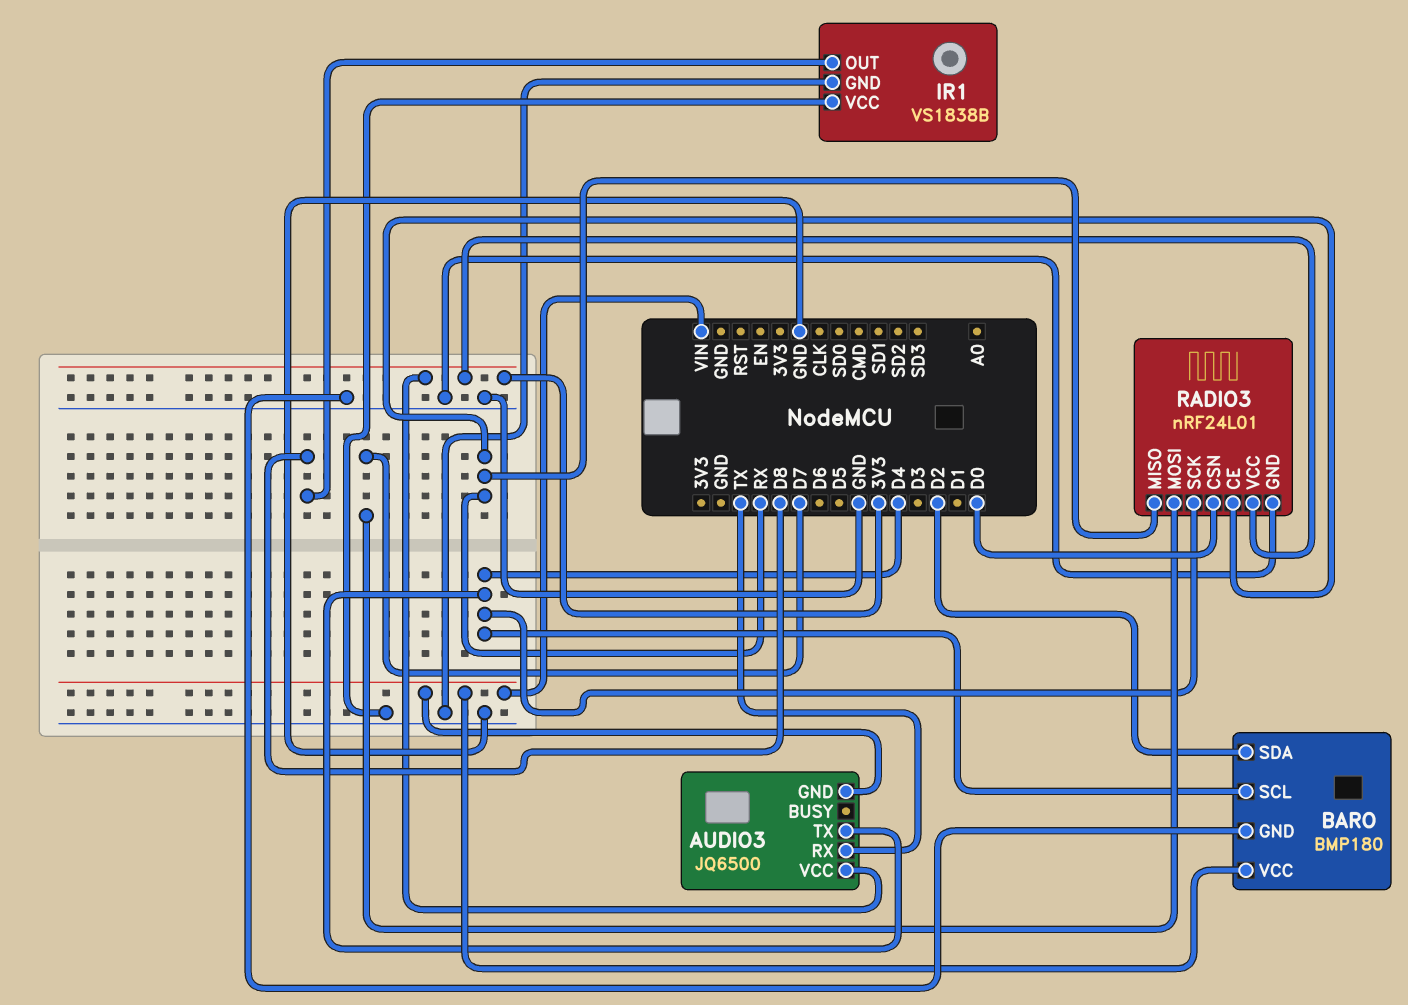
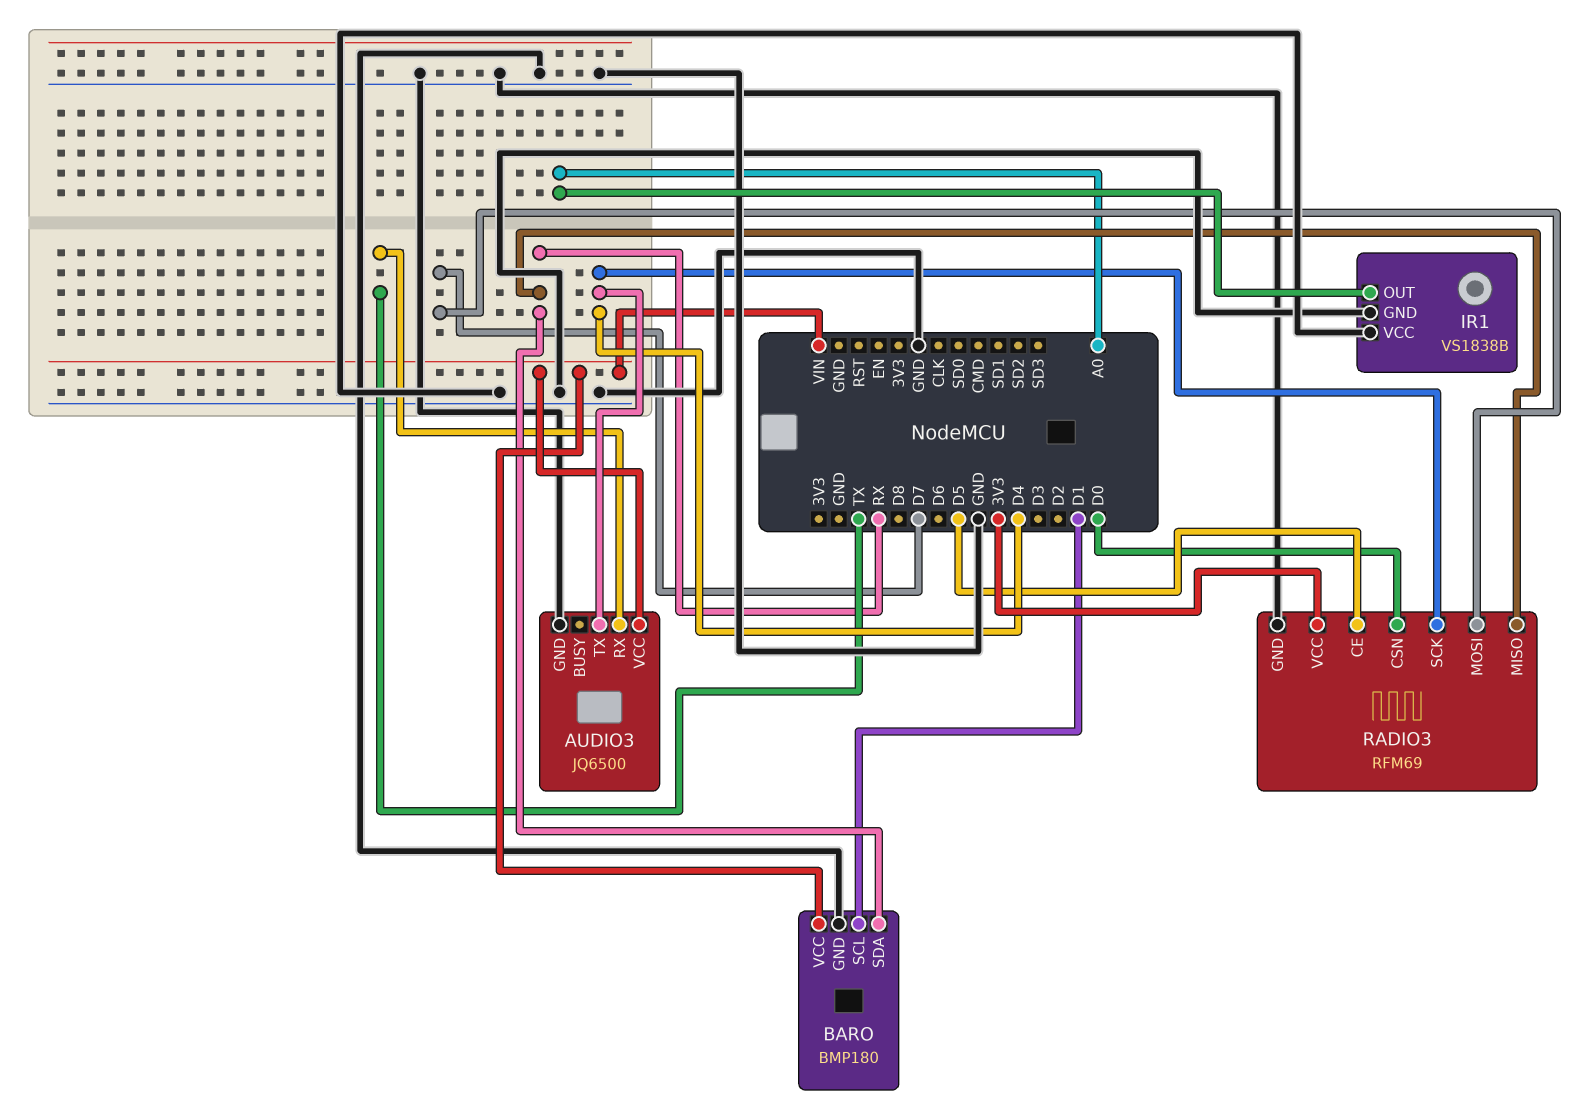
AUDIO3 pin GND: VIN -> GND
AUDIO3 pin VCC: 3V3 -> VIN
BARO pin SCL: D4 -> D1
BARO pin SDA: D2 -> RX
IR1 pin OUT: D8 -> A0
RADIO3: nRF24L01 -> RFM69
RADIO3 pin CE: RX -> D5

